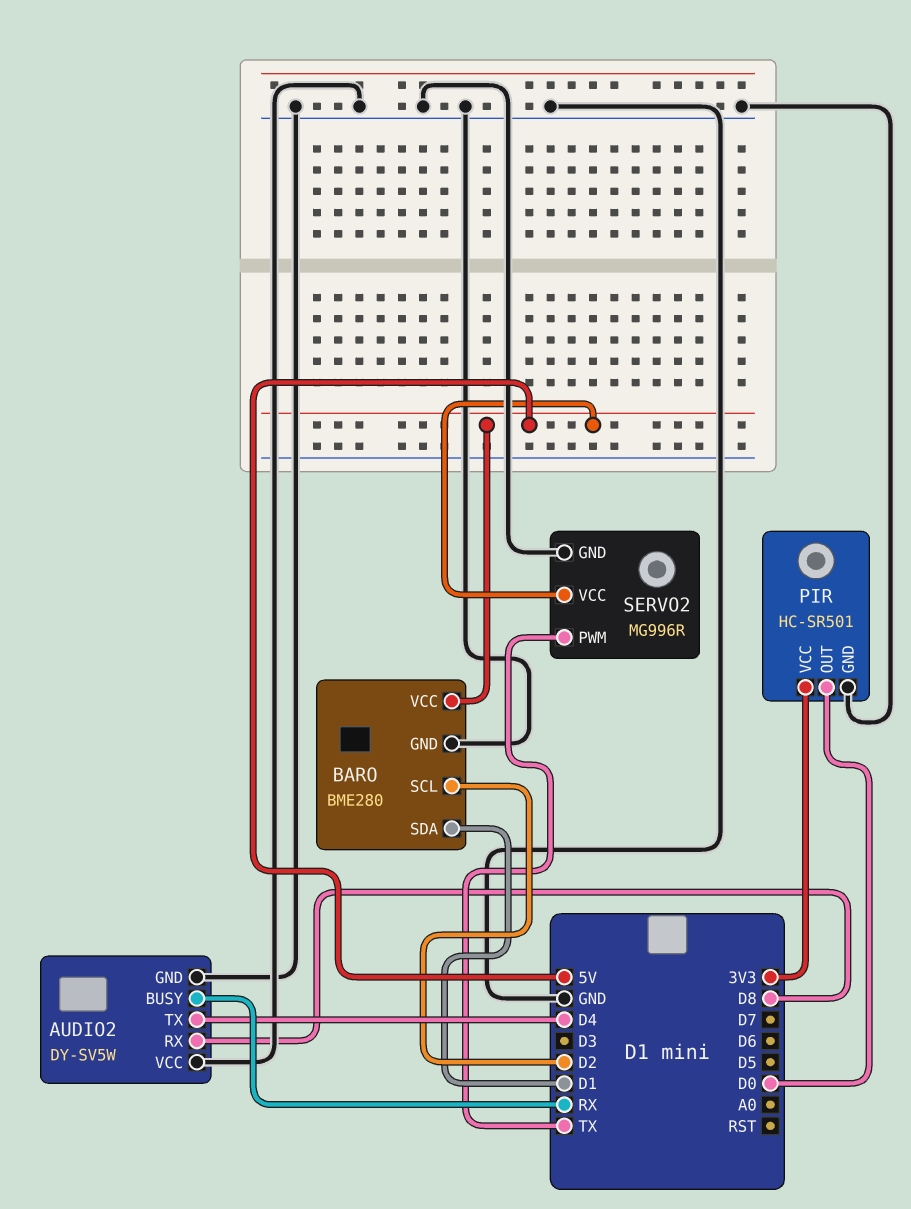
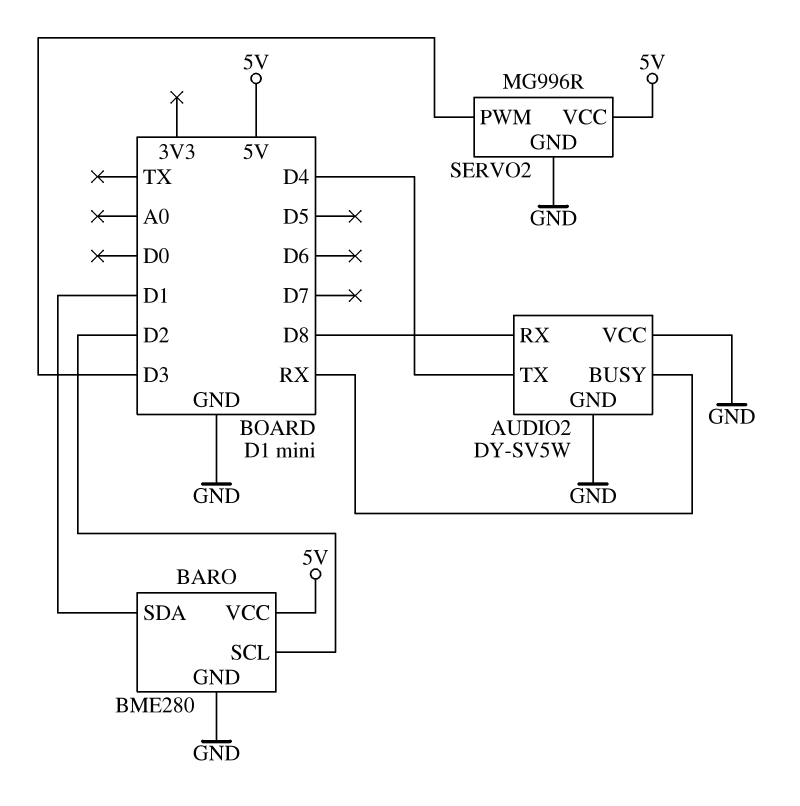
PIR: HC-SR501 -> none
PIR pin GND: GND -> none
PIR pin OUT: D0 -> none
PIR pin VCC: 3V3 -> none
SERVO2 pin PWM: TX -> D3

